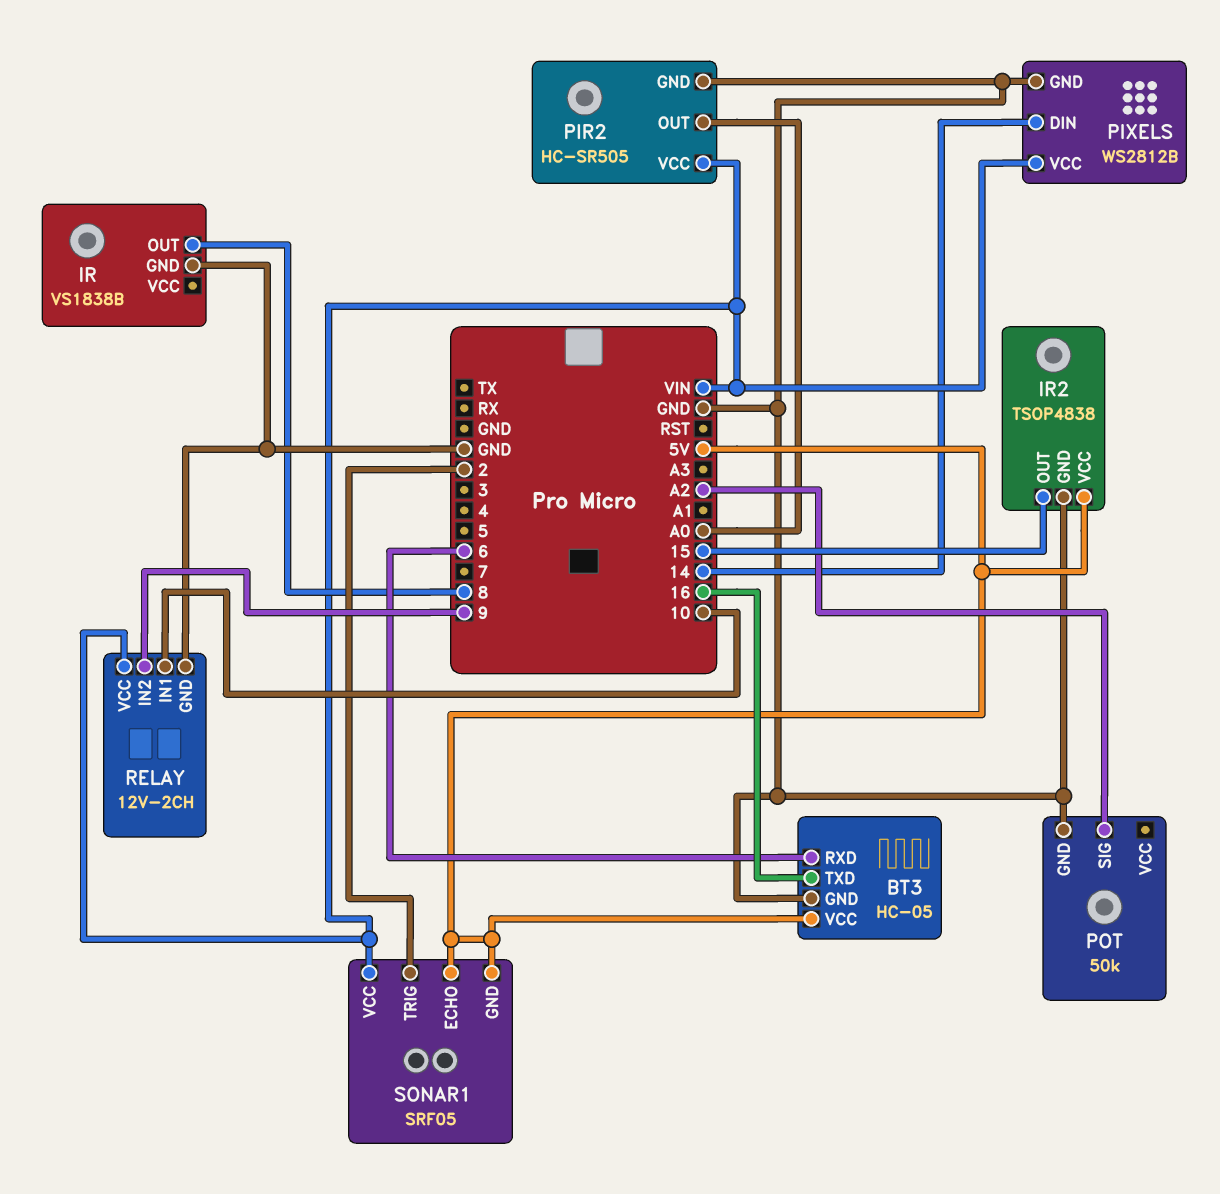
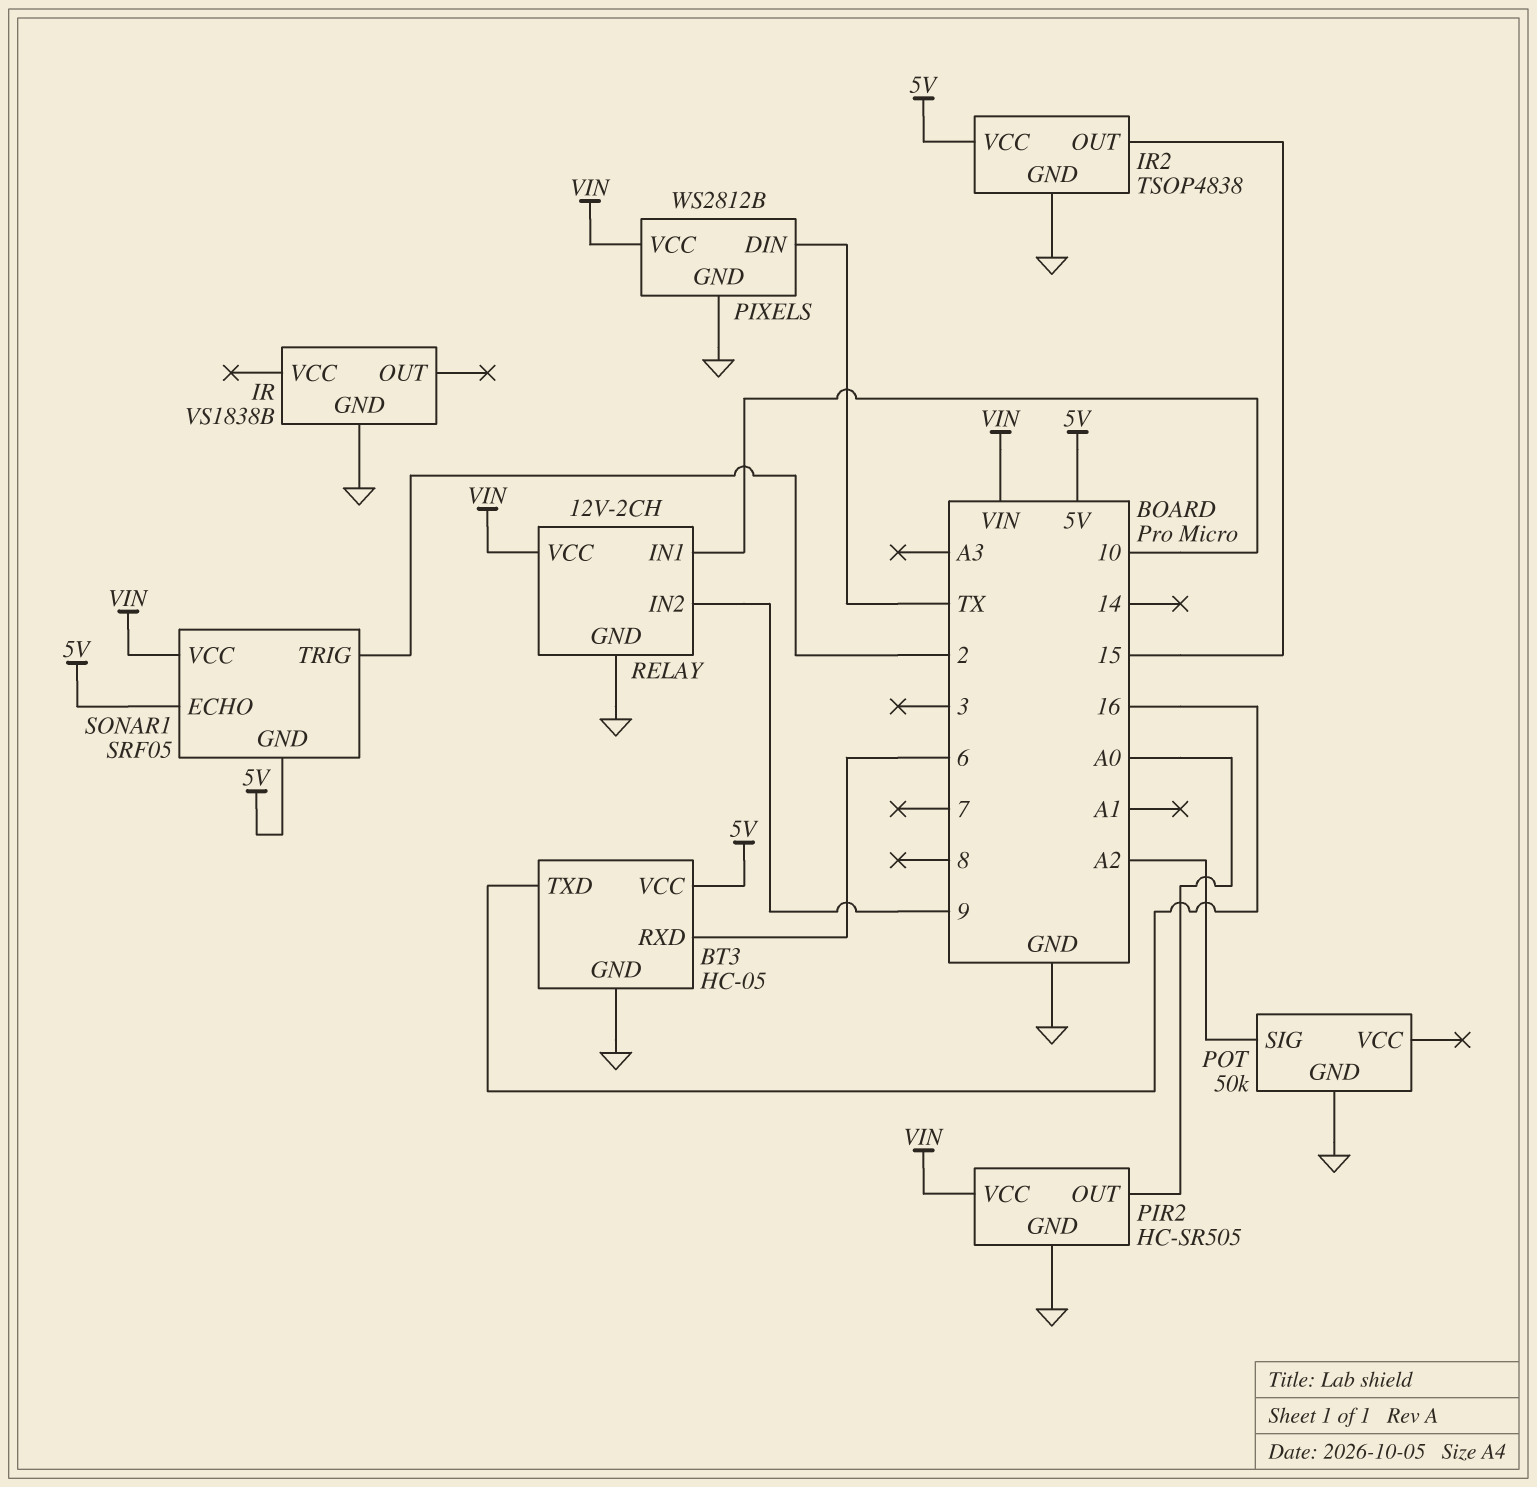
IR pin OUT: 8 -> none
PIXELS pin DIN: 14 -> TX

